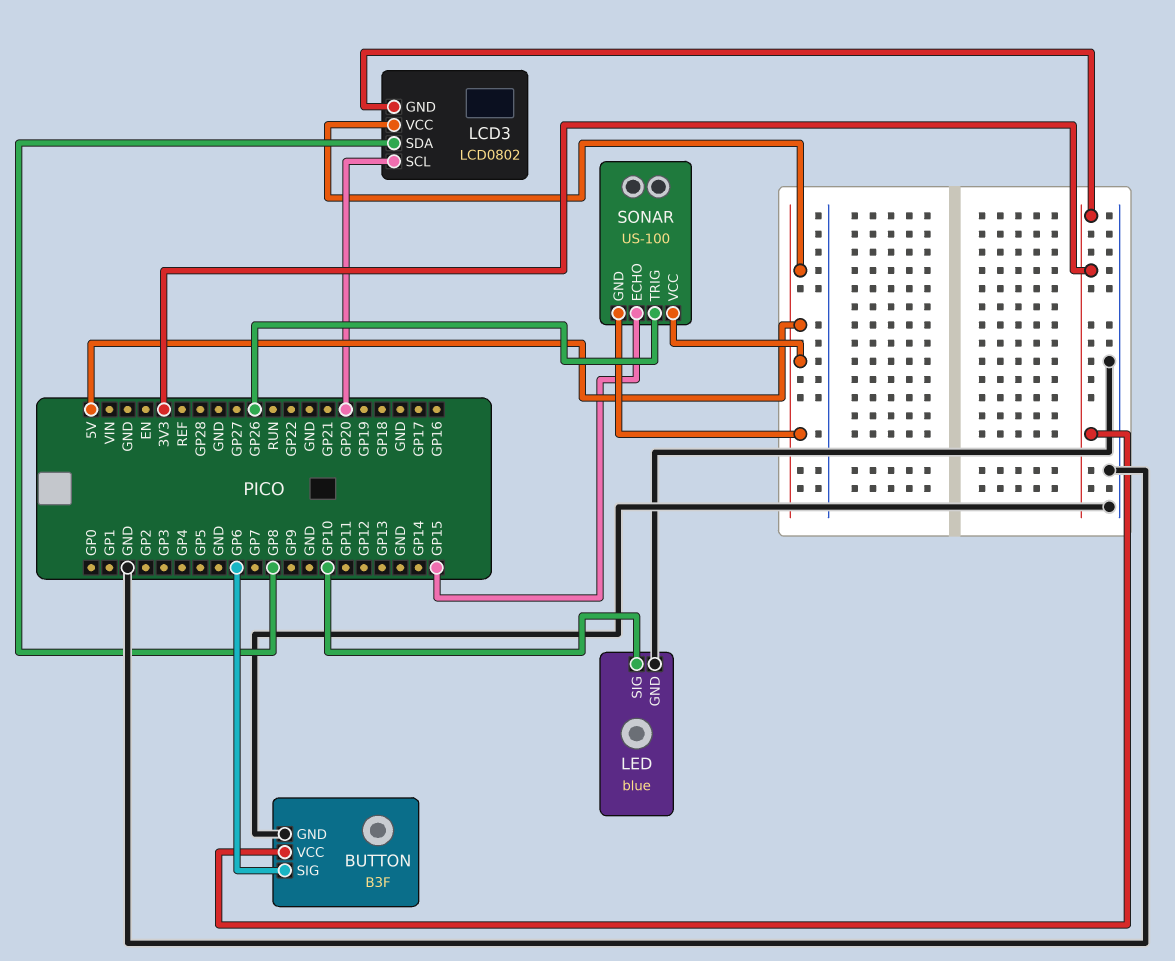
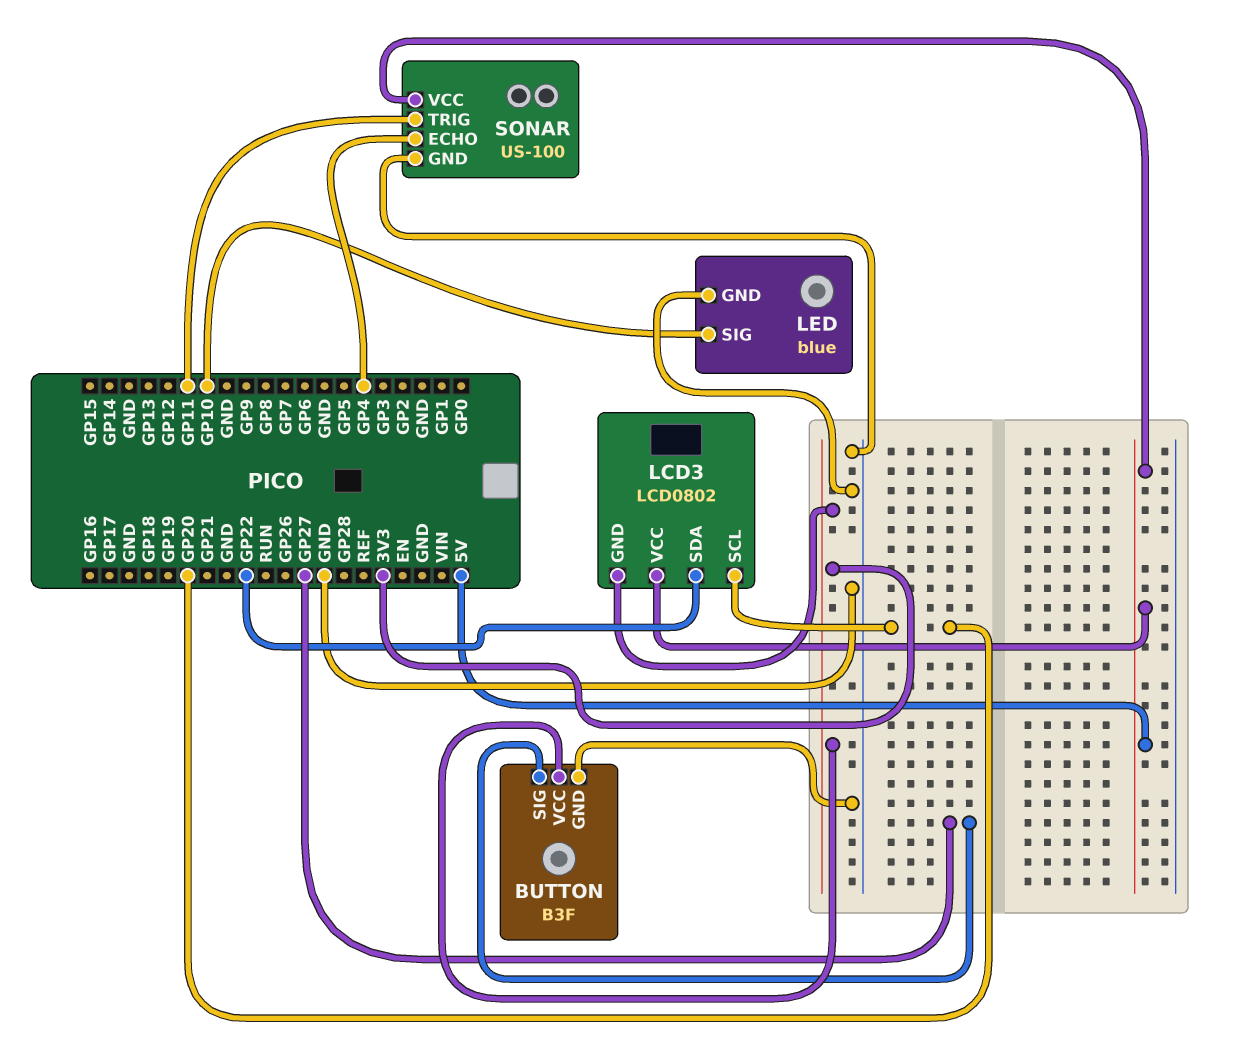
BUTTON pin SIG: GP6 -> GP27
LCD3 pin SDA: GP8 -> GP22
SONAR pin ECHO: GP15 -> GP4
SONAR pin GND: 5V -> GND
SONAR pin TRIG: GP26 -> GP11

